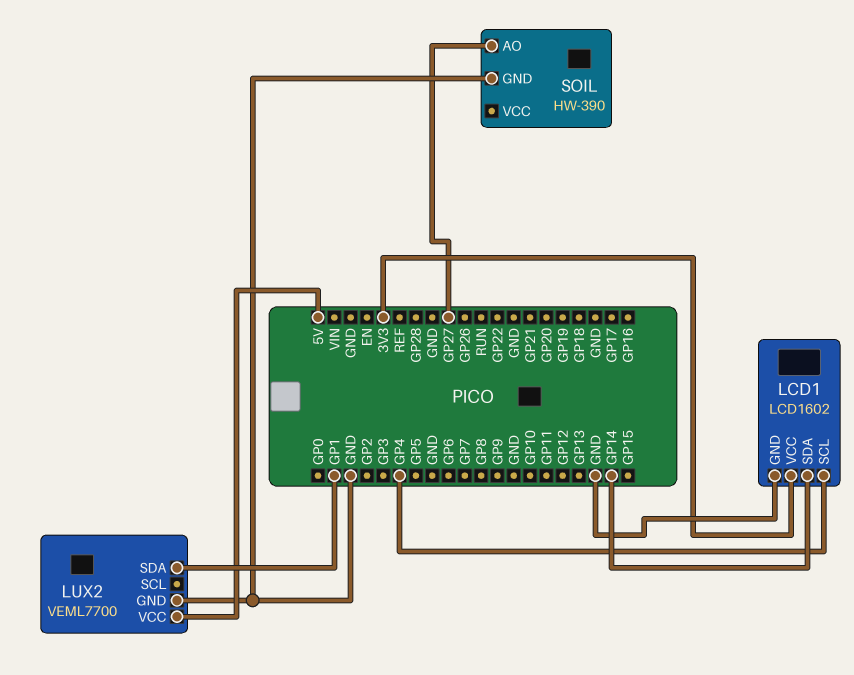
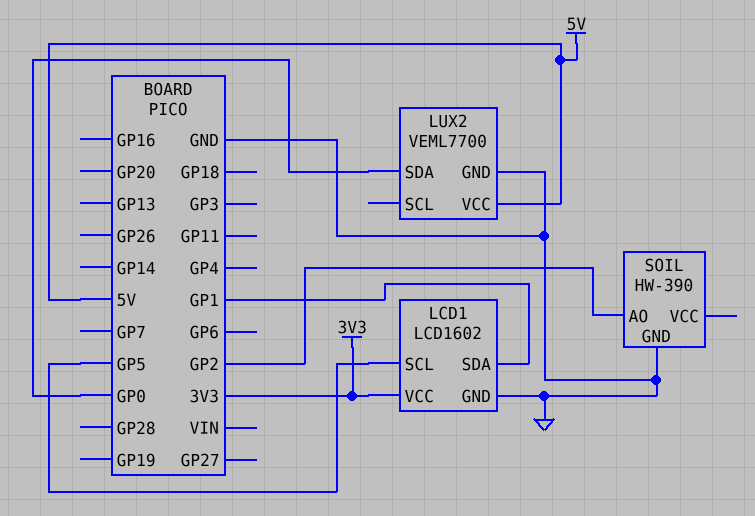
LCD1 pin SCL: GP4 -> GP5
LCD1 pin SDA: GP14 -> GP1
LUX2 pin SDA: GP1 -> GP0
SOIL pin AO: GP27 -> GP2

